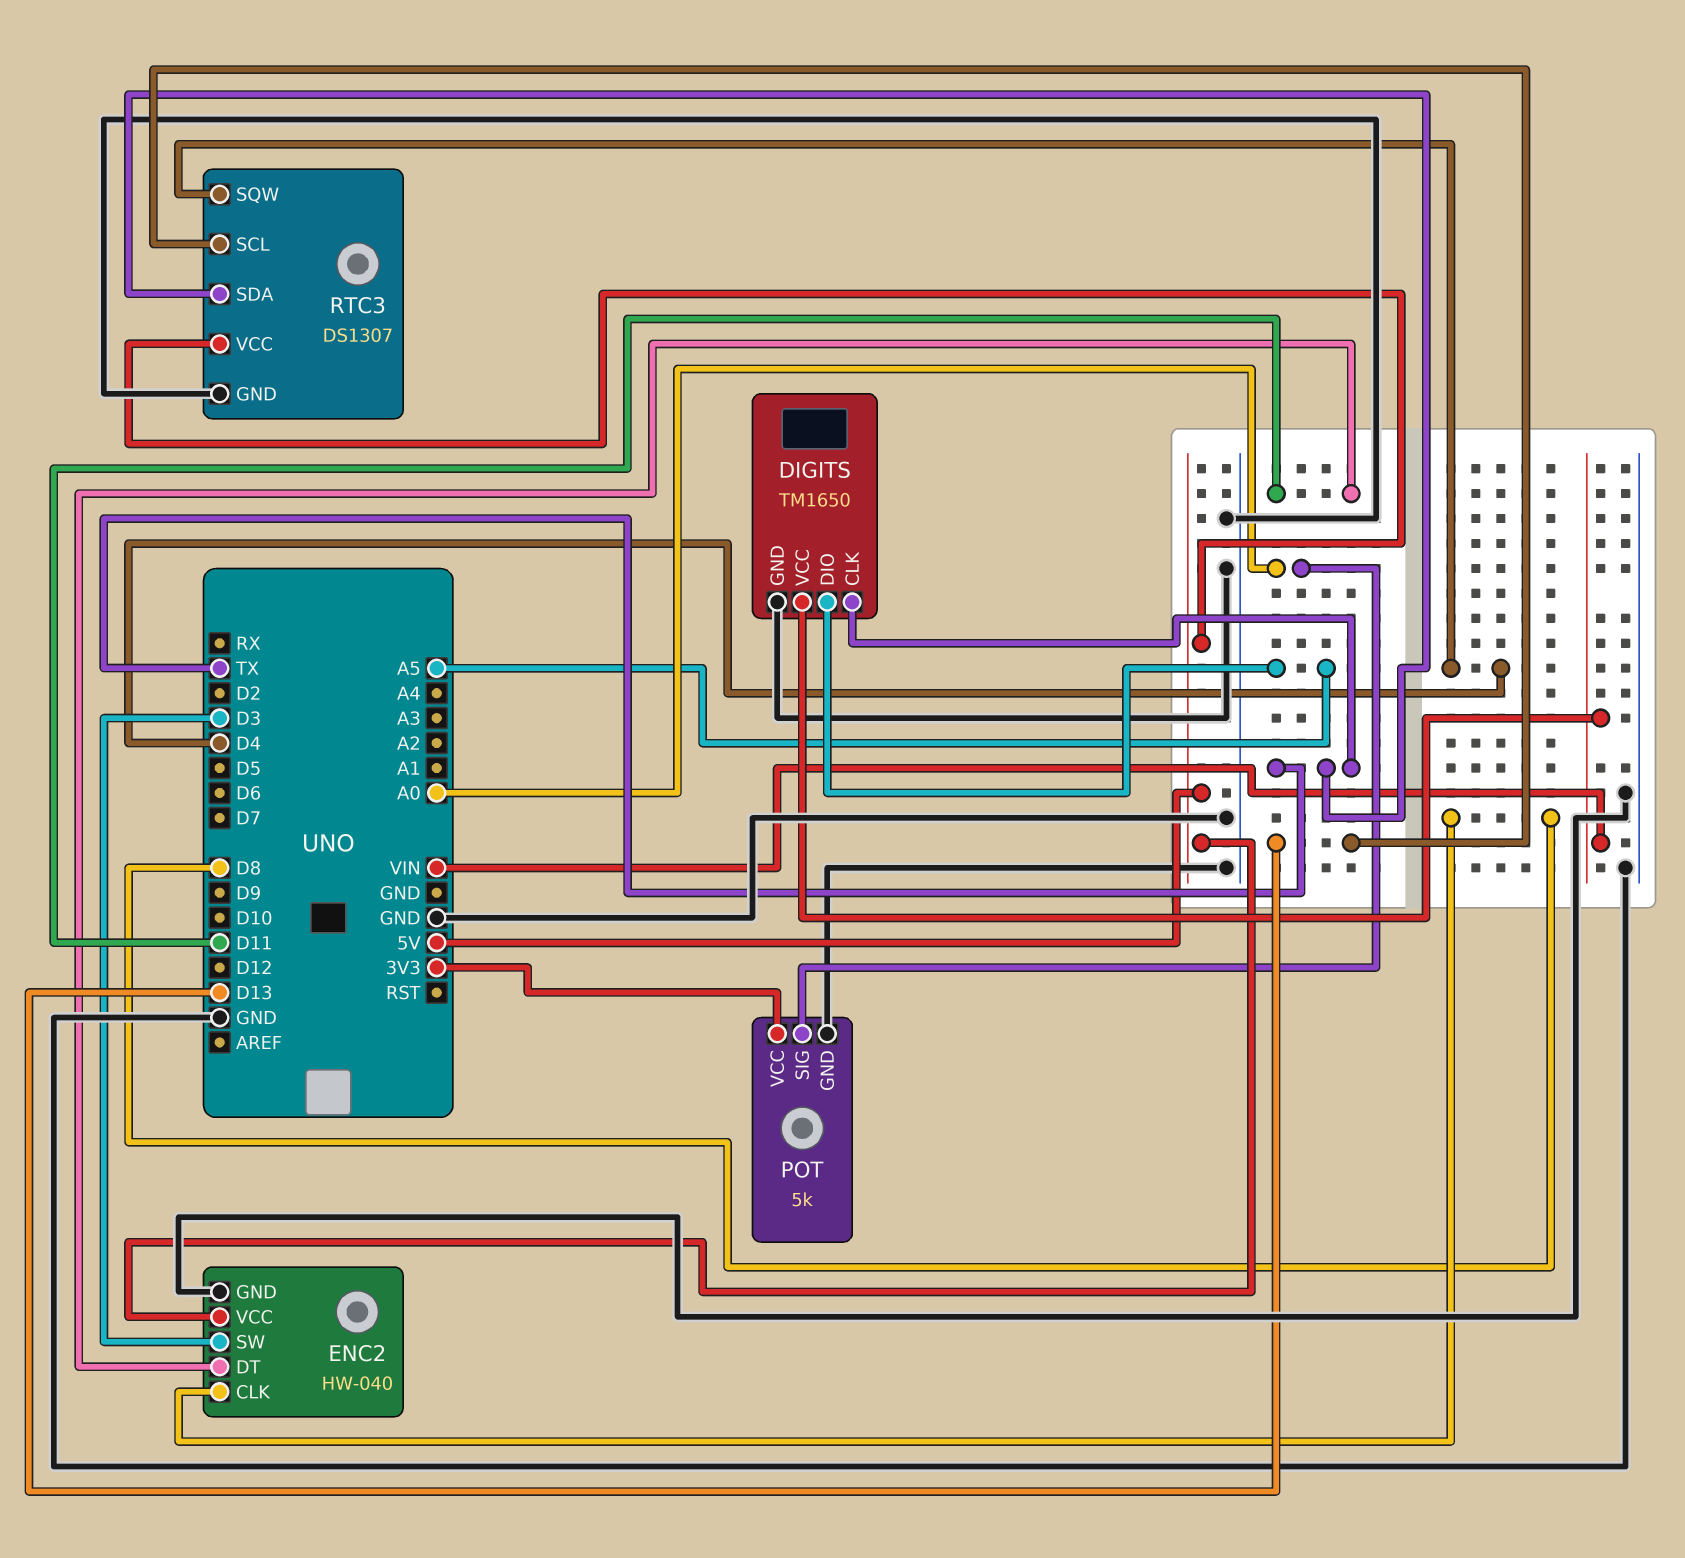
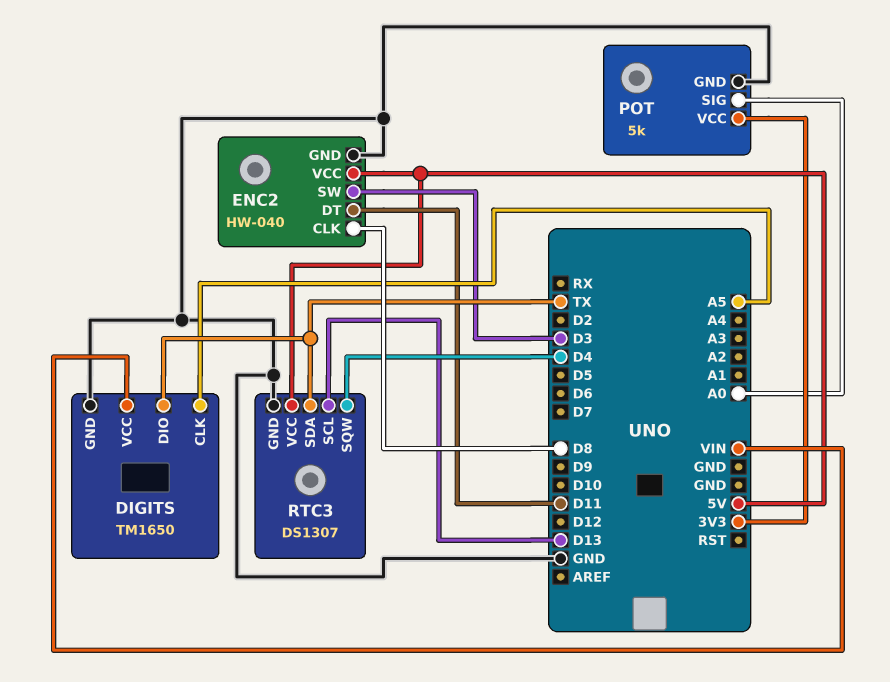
DIGITS pin CLK: TX -> A5
DIGITS pin DIO: A5 -> TX

